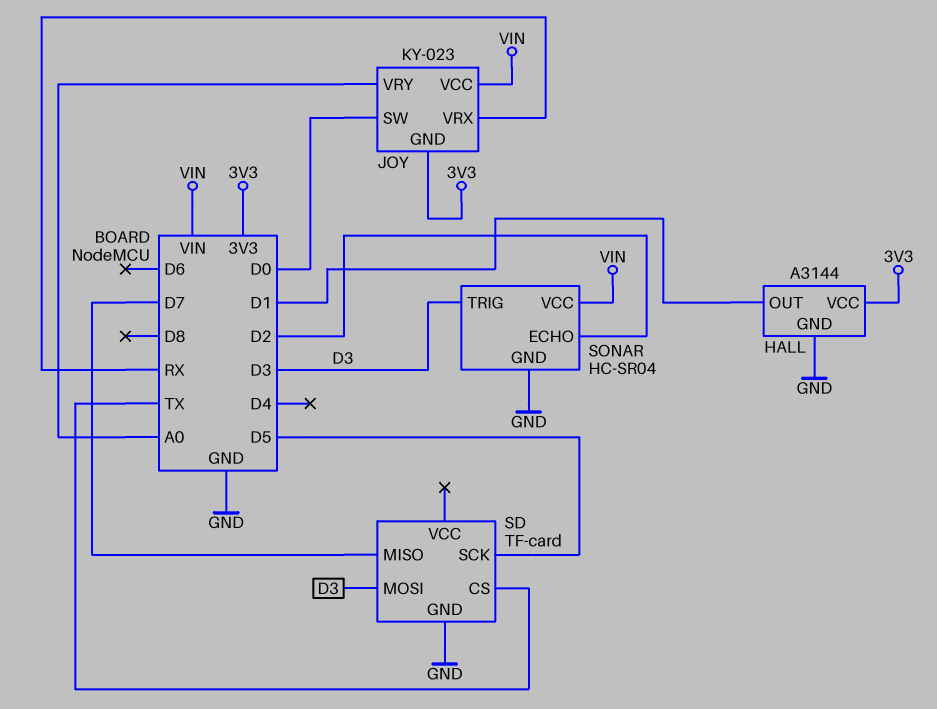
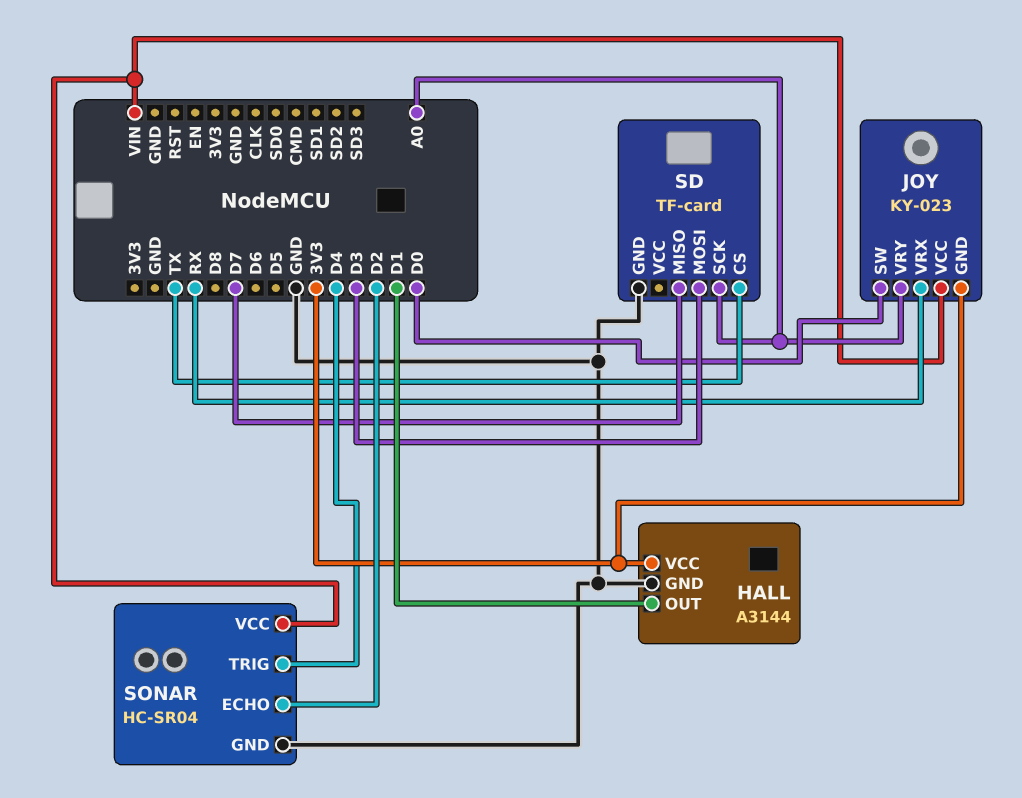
SD pin SCK: D5 -> A0
SONAR pin TRIG: D3 -> D4

